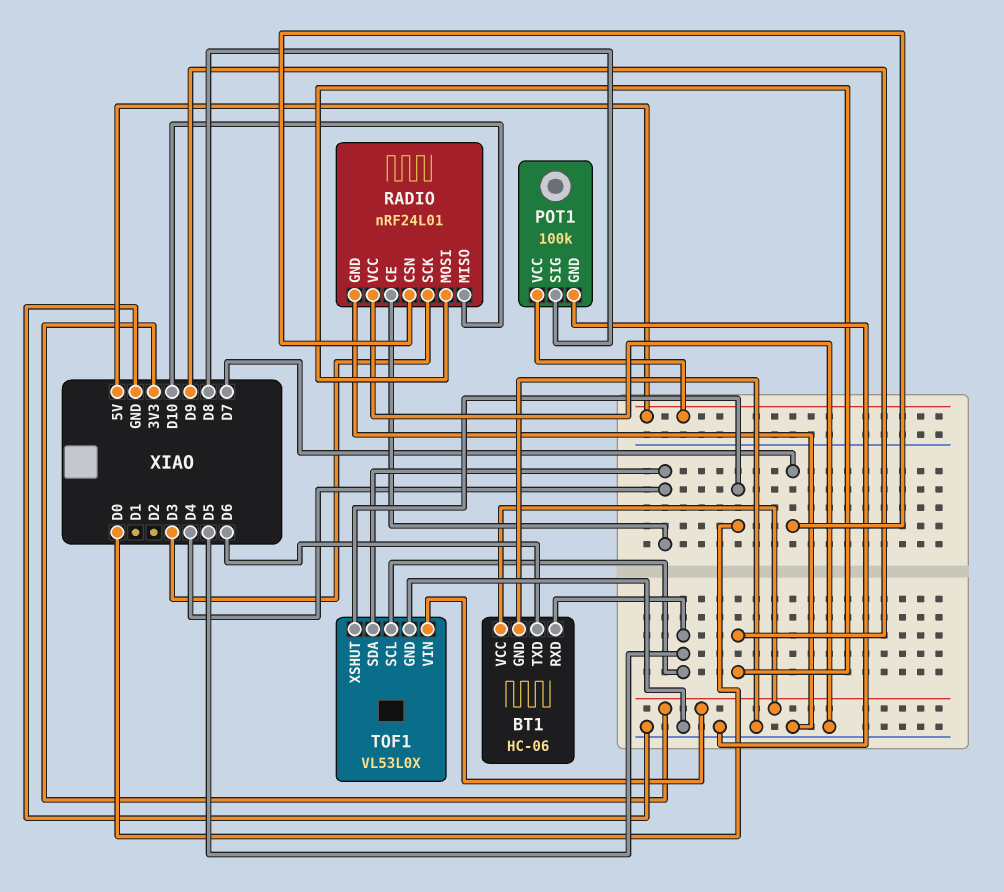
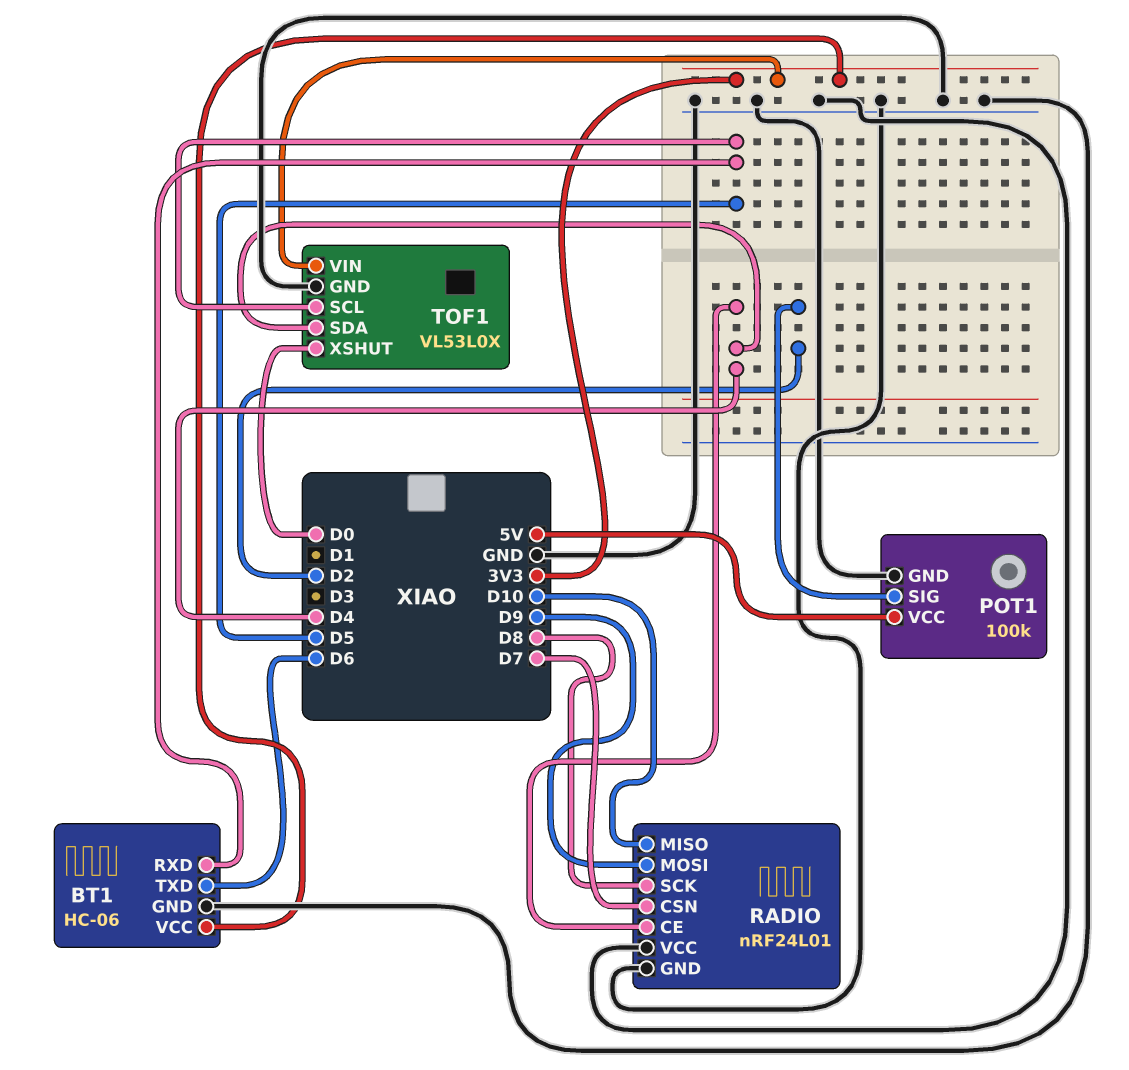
POT1 pin SIG: D8 -> D2
RADIO pin SCK: D3 -> D8

